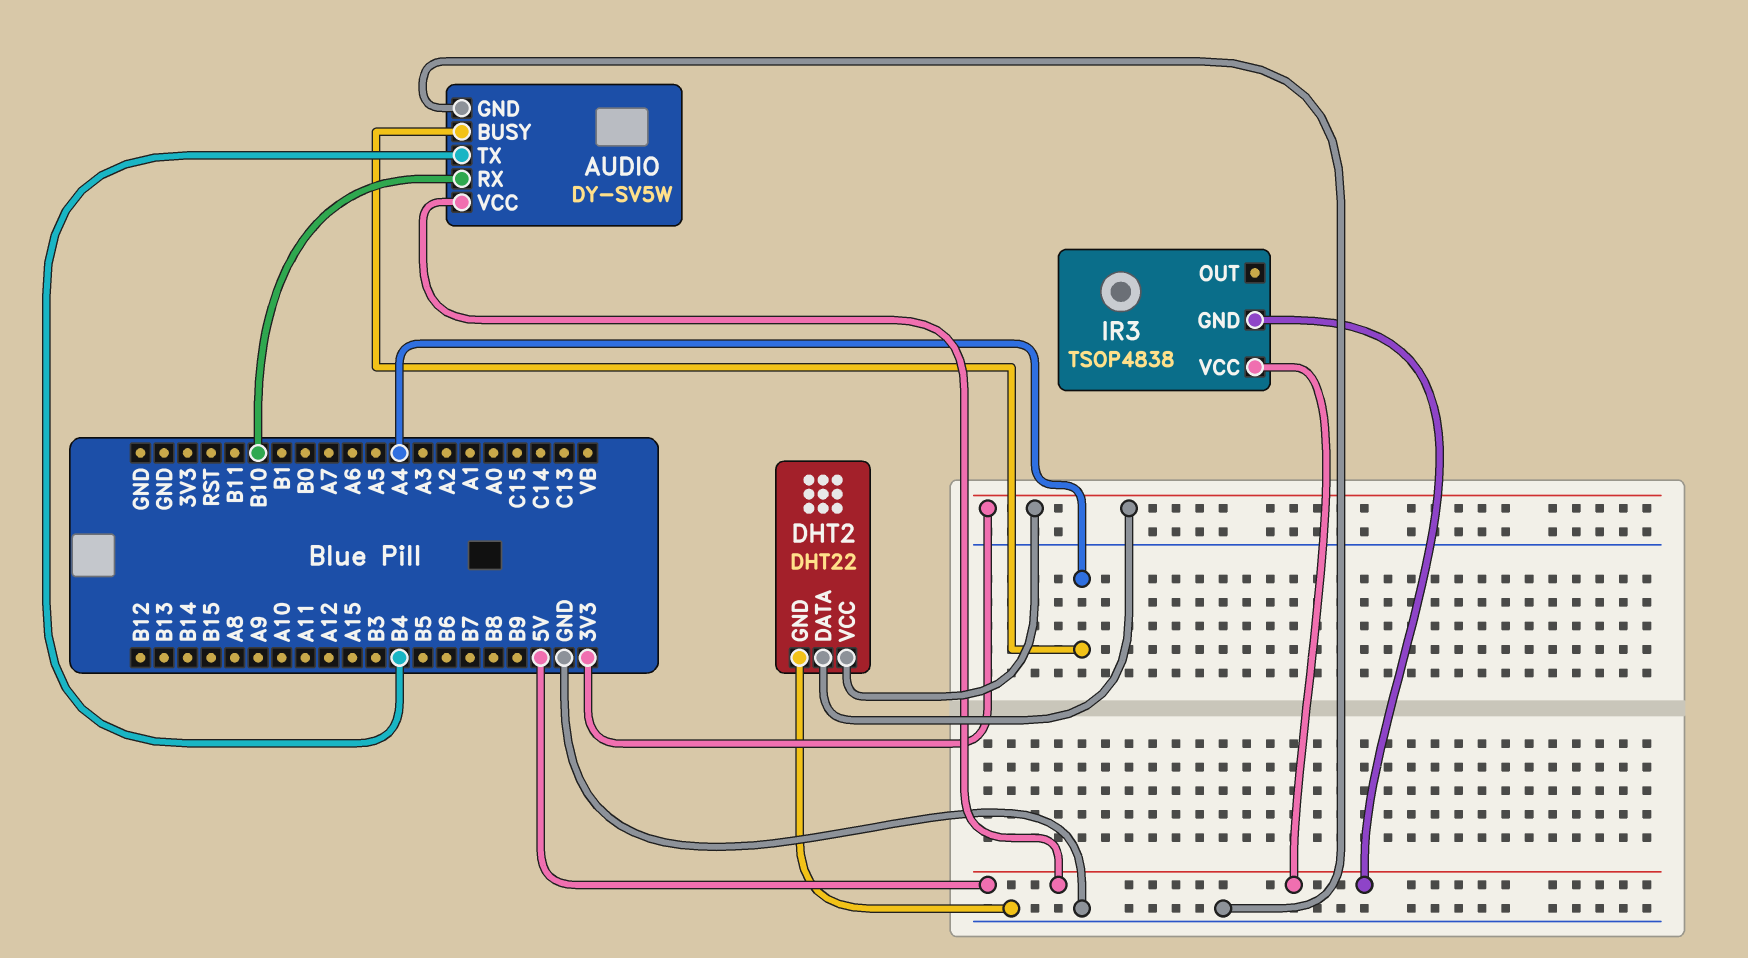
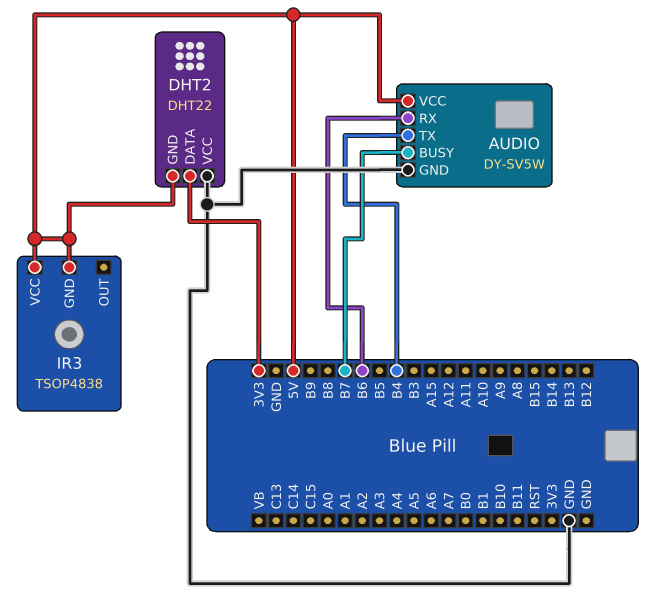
AUDIO pin BUSY: A4 -> B7
AUDIO pin RX: B10 -> B6
DHT2 pin GND: GND -> 5V
DHT2 pin VCC: 3V3 -> GND

